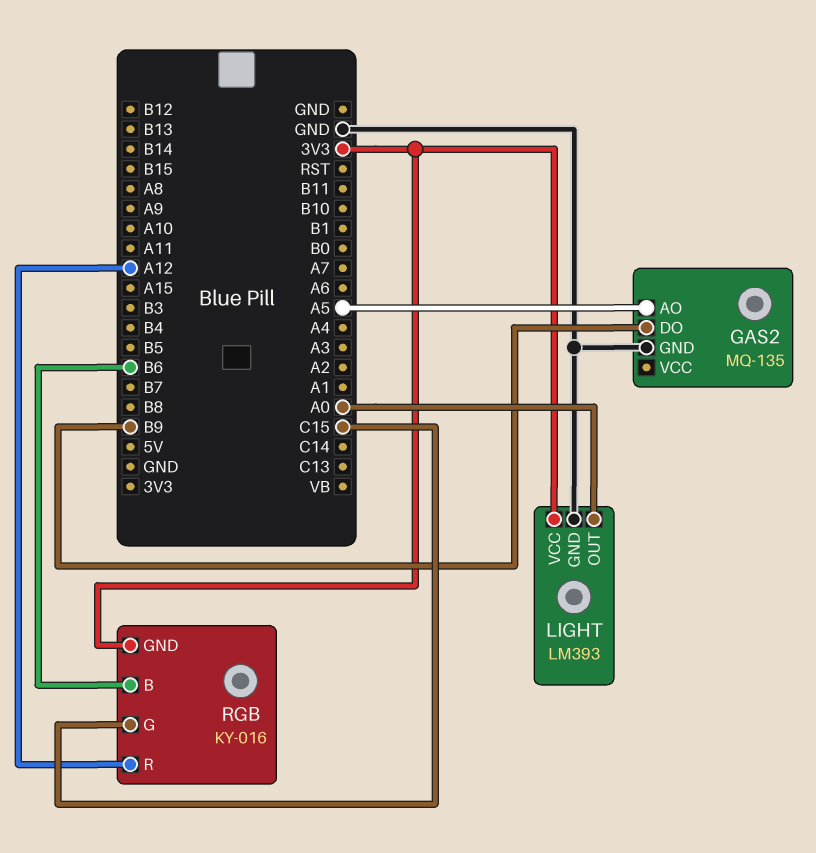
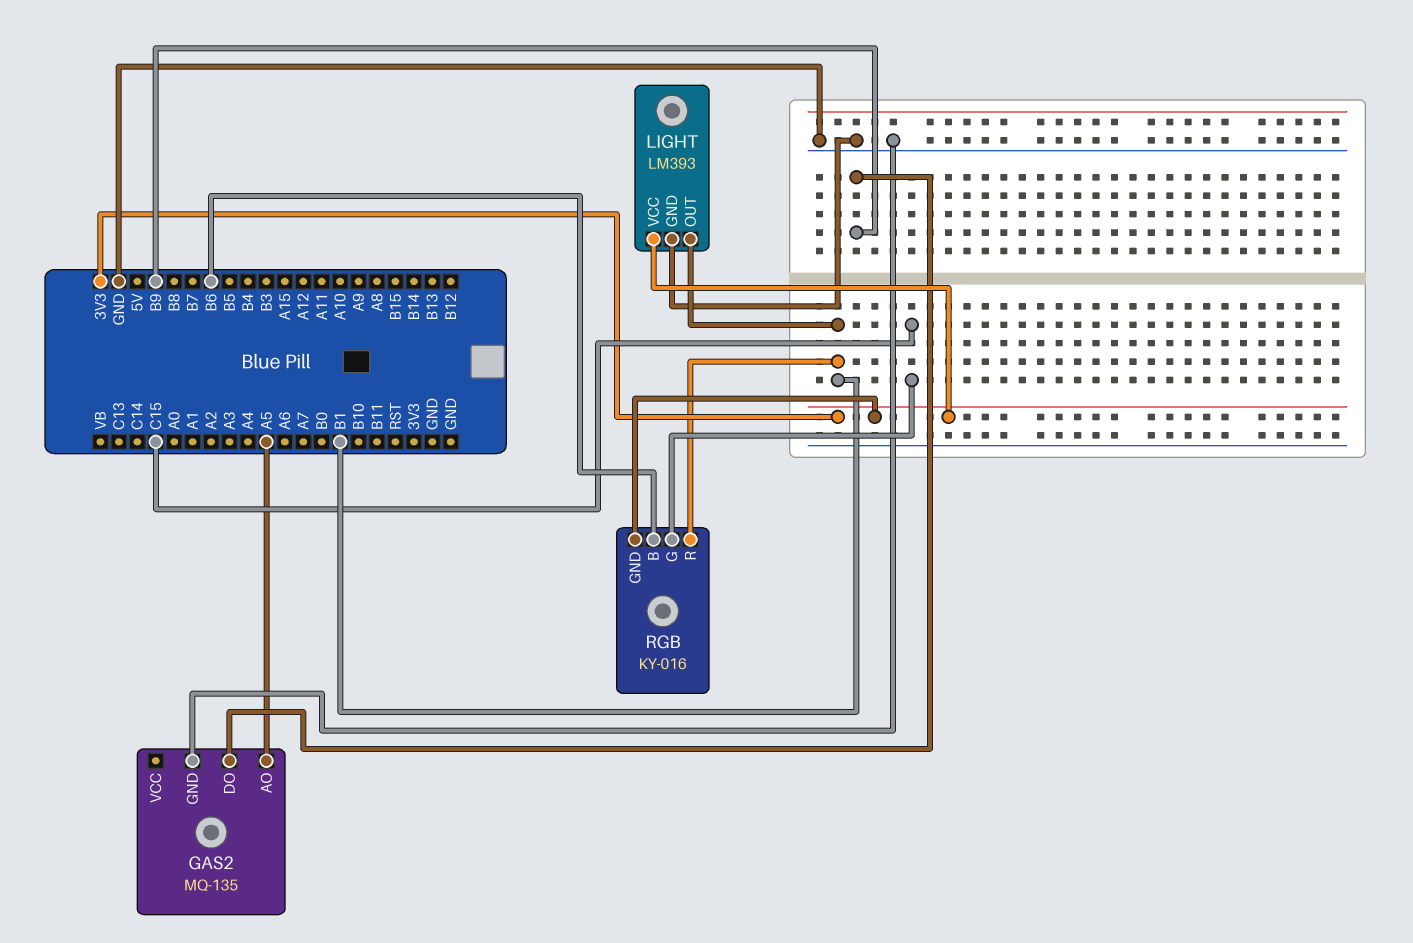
LIGHT pin OUT: A0 -> B1
RGB pin R: A12 -> B1

